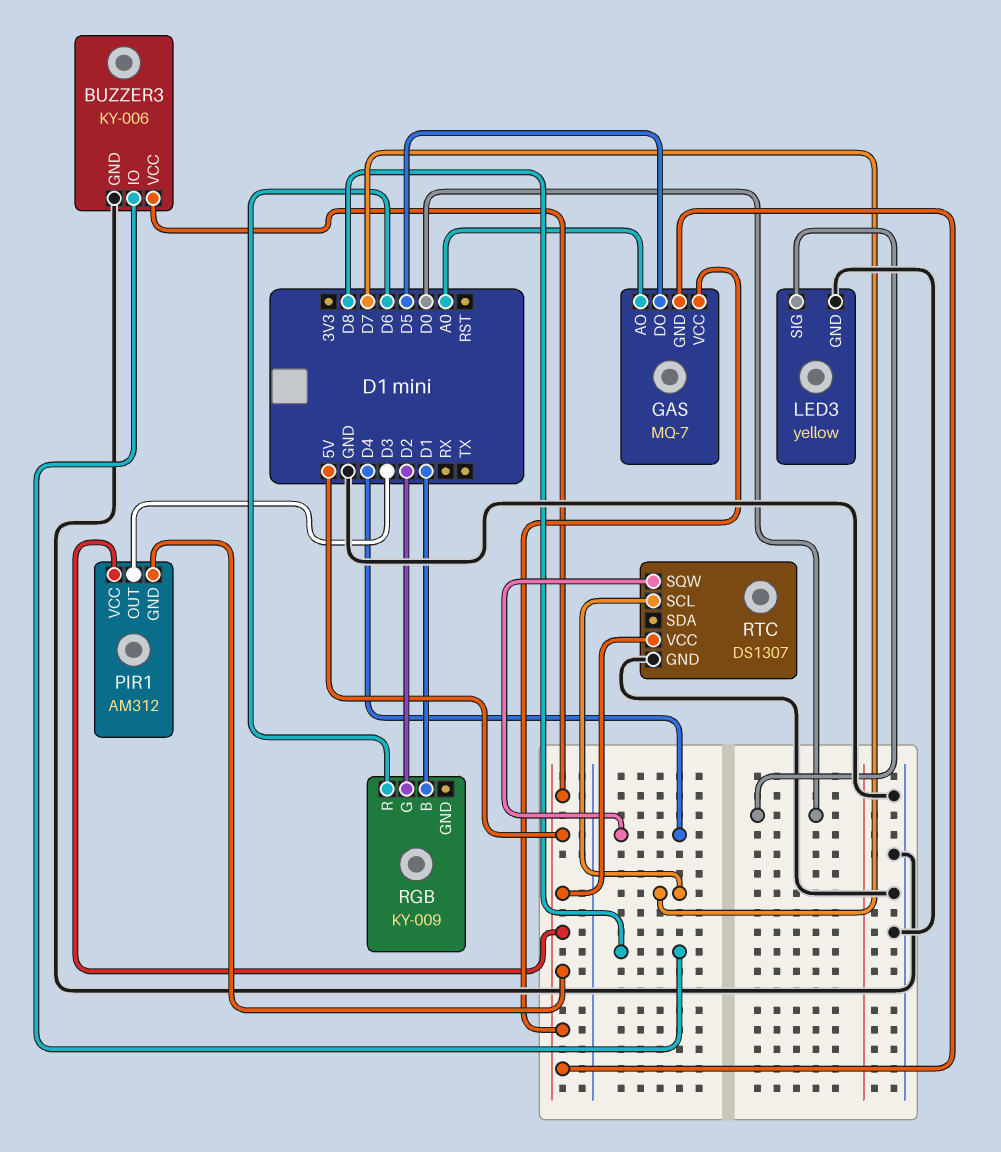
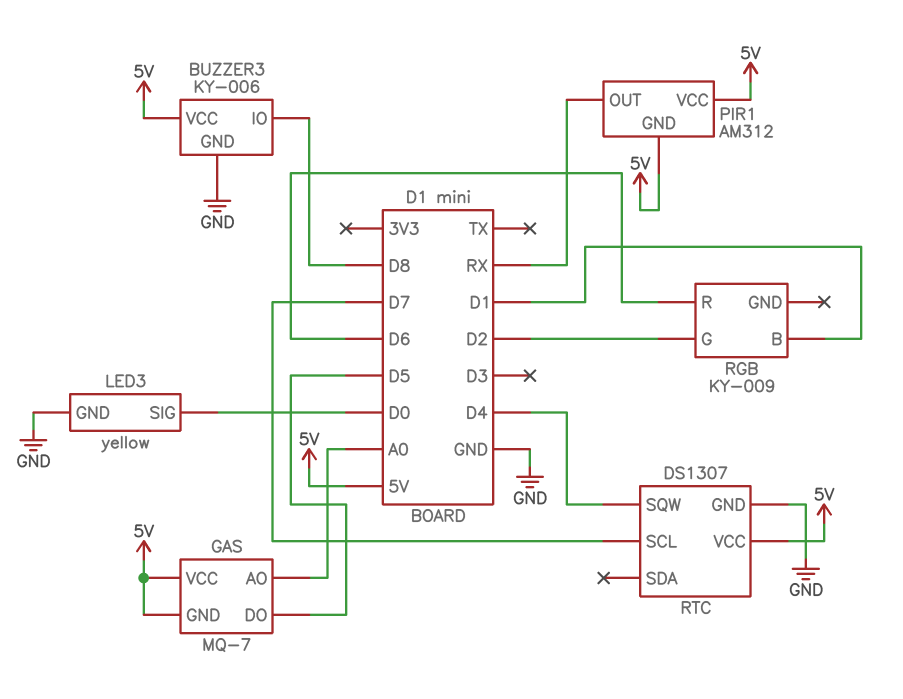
PIR1 pin OUT: D3 -> RX

